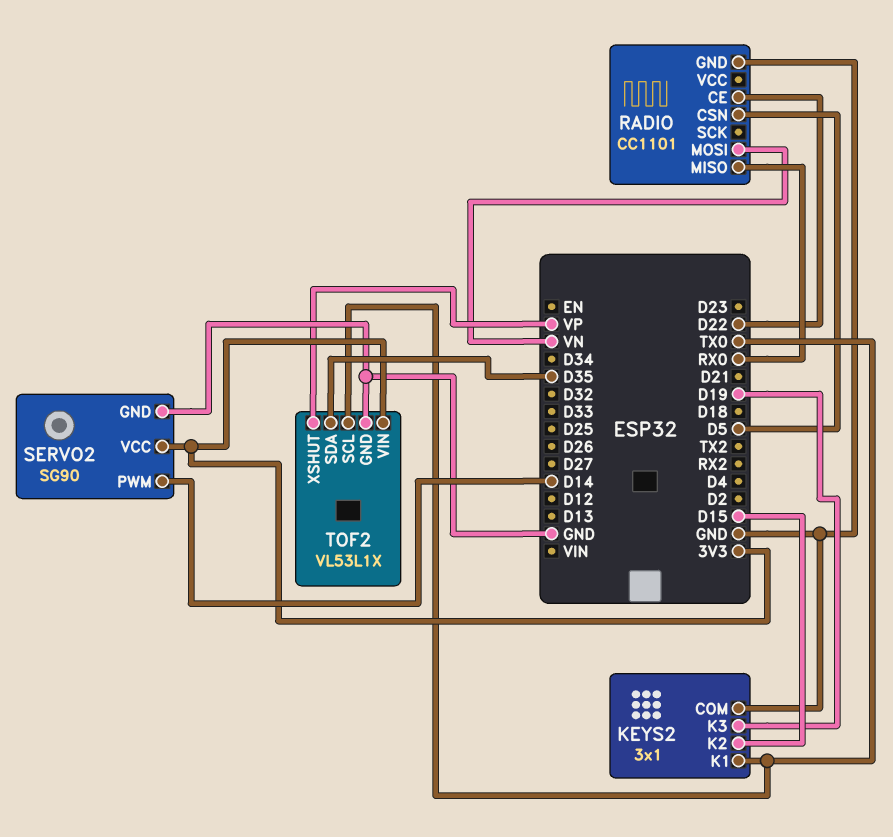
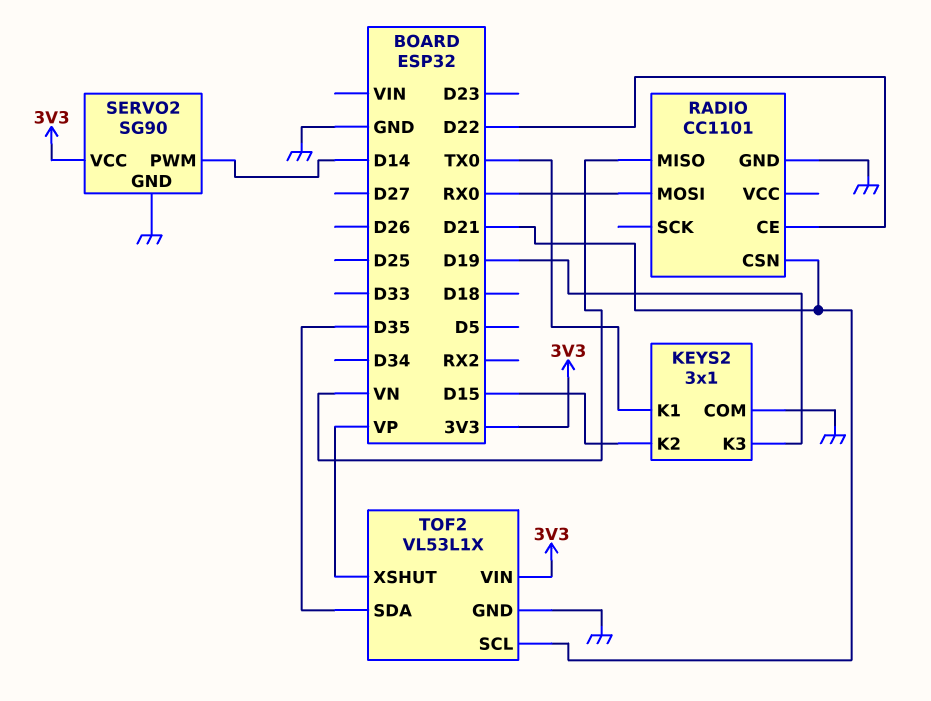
RADIO pin CSN: D5 -> D21
RADIO pin MISO: RX0 -> VN
RADIO pin MOSI: VN -> RX0
TOF2 pin SCL: TX0 -> D21

